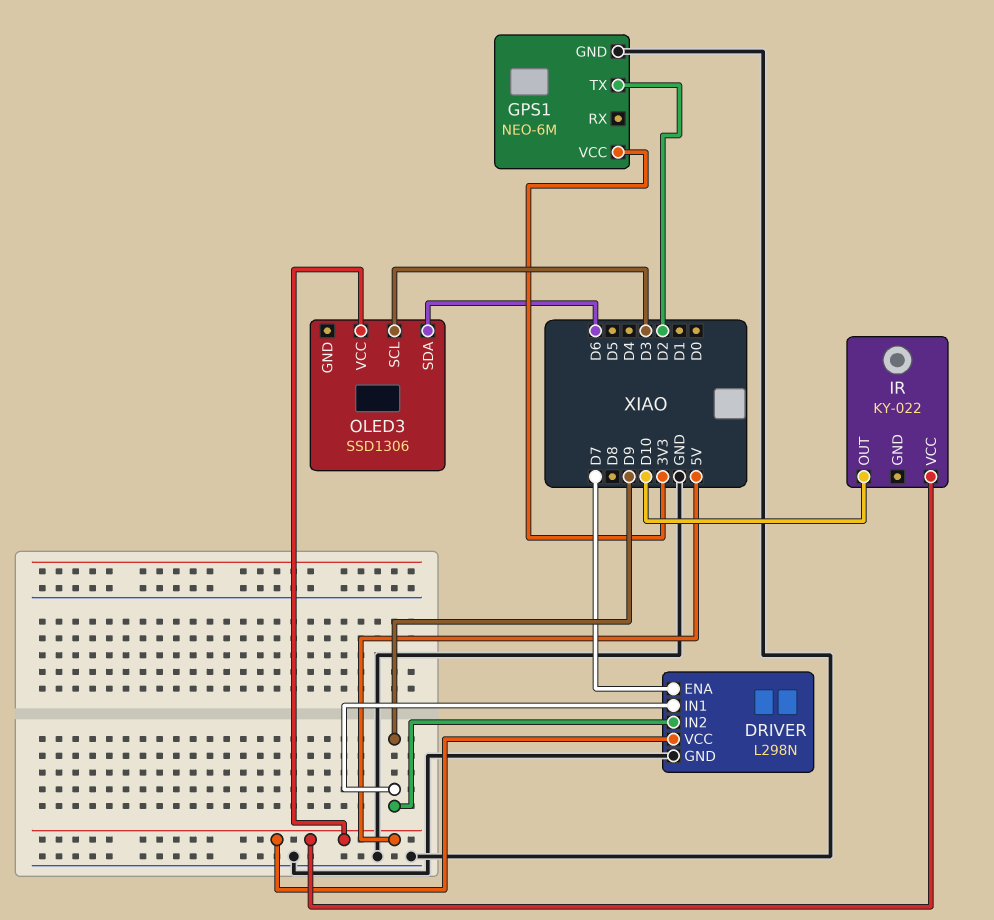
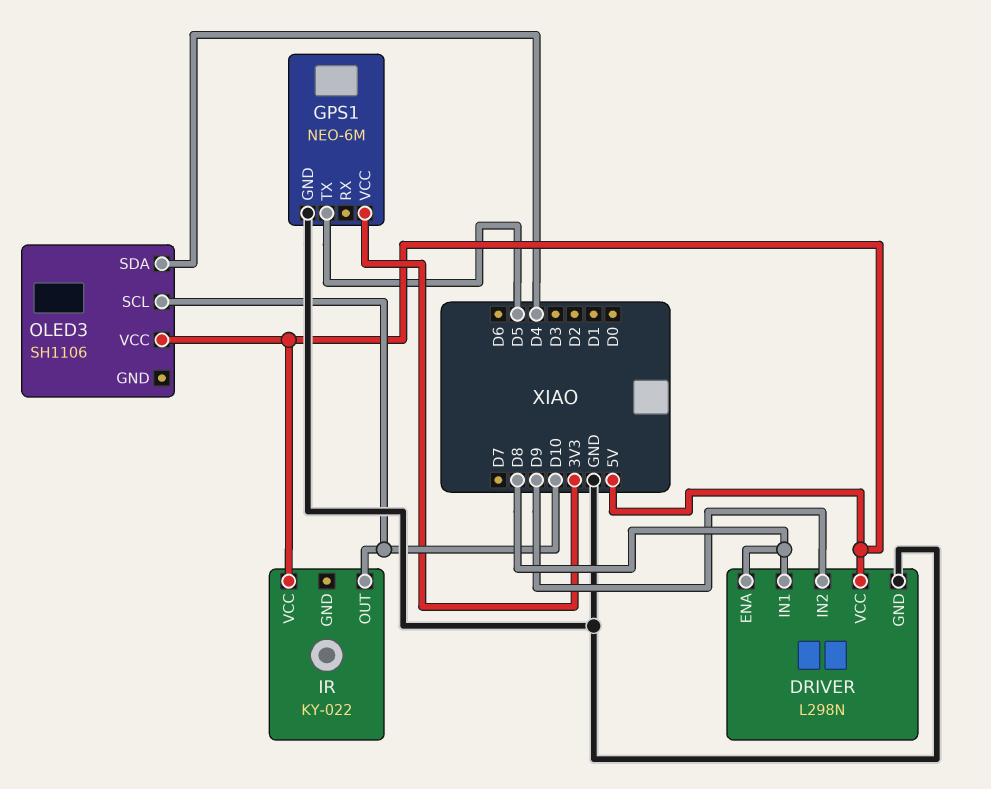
DRIVER pin ENA: D7 -> D8
DRIVER pin IN1: D9 -> D8
GPS1 pin TX: D2 -> D5
OLED3: SSD1306 -> SH1106
OLED3 pin SCL: D3 -> D10
OLED3 pin SDA: D6 -> D4

